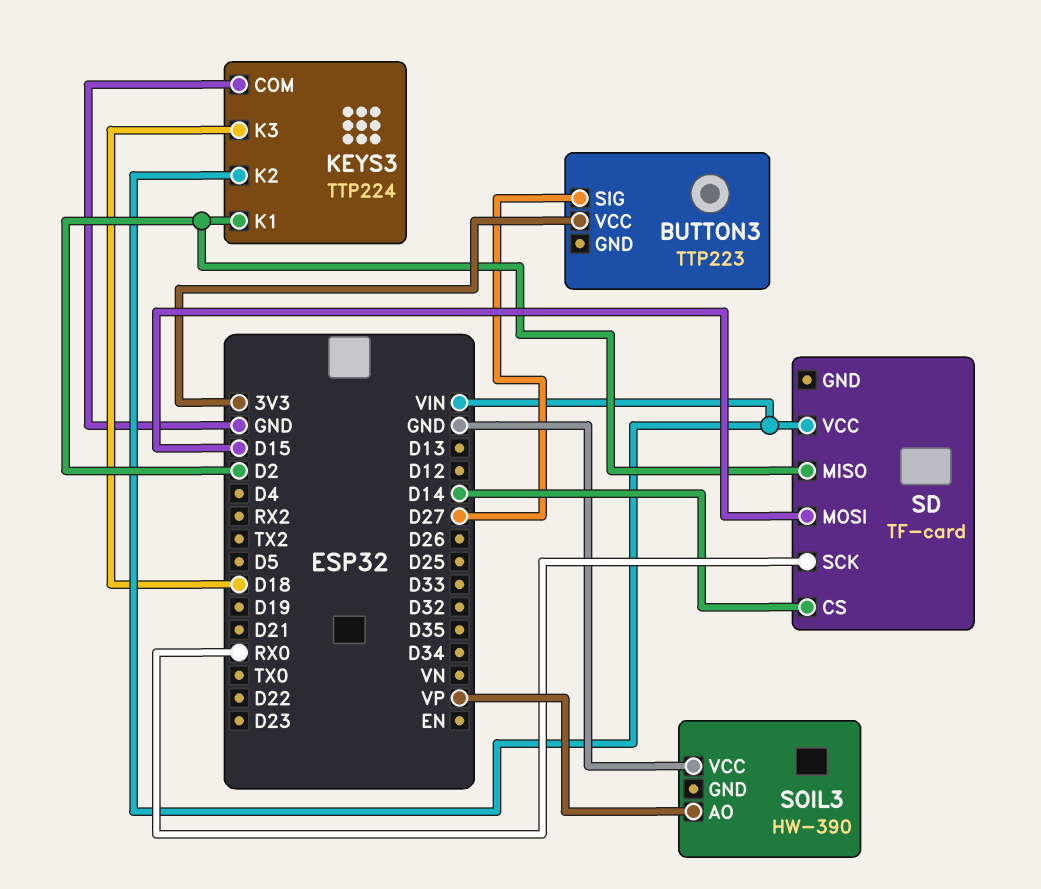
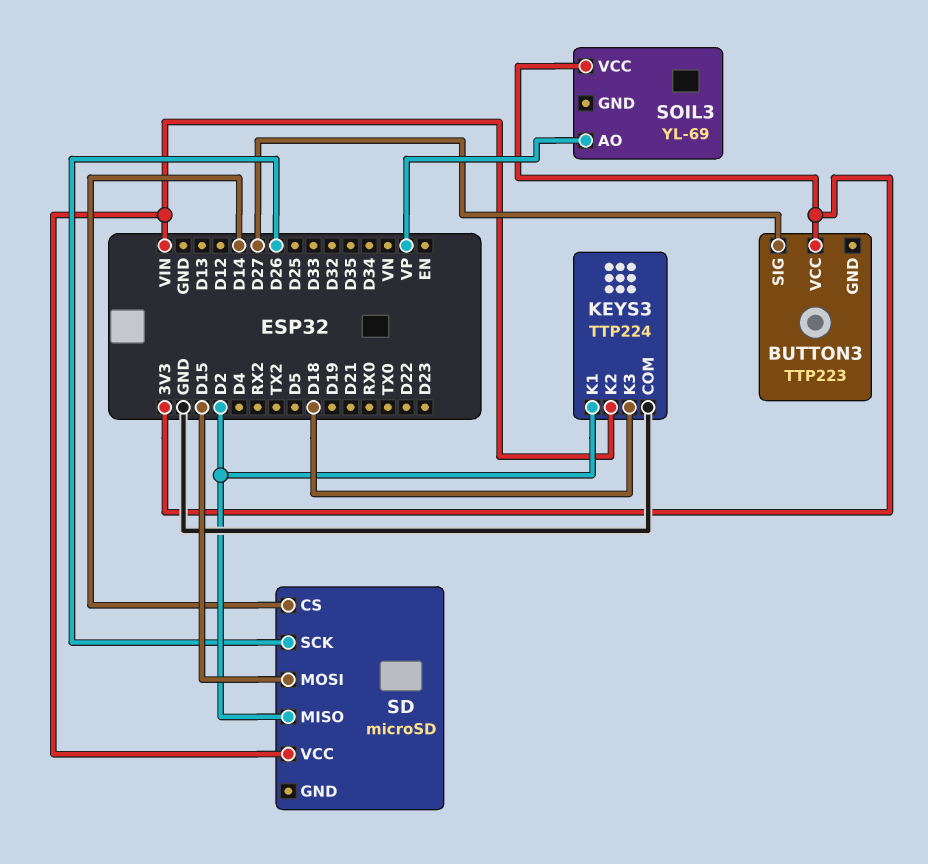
SD: TF-card -> microSD
SD pin SCK: RX0 -> D26
SOIL3: HW-390 -> YL-69
SOIL3 pin VCC: GND -> 3V3

